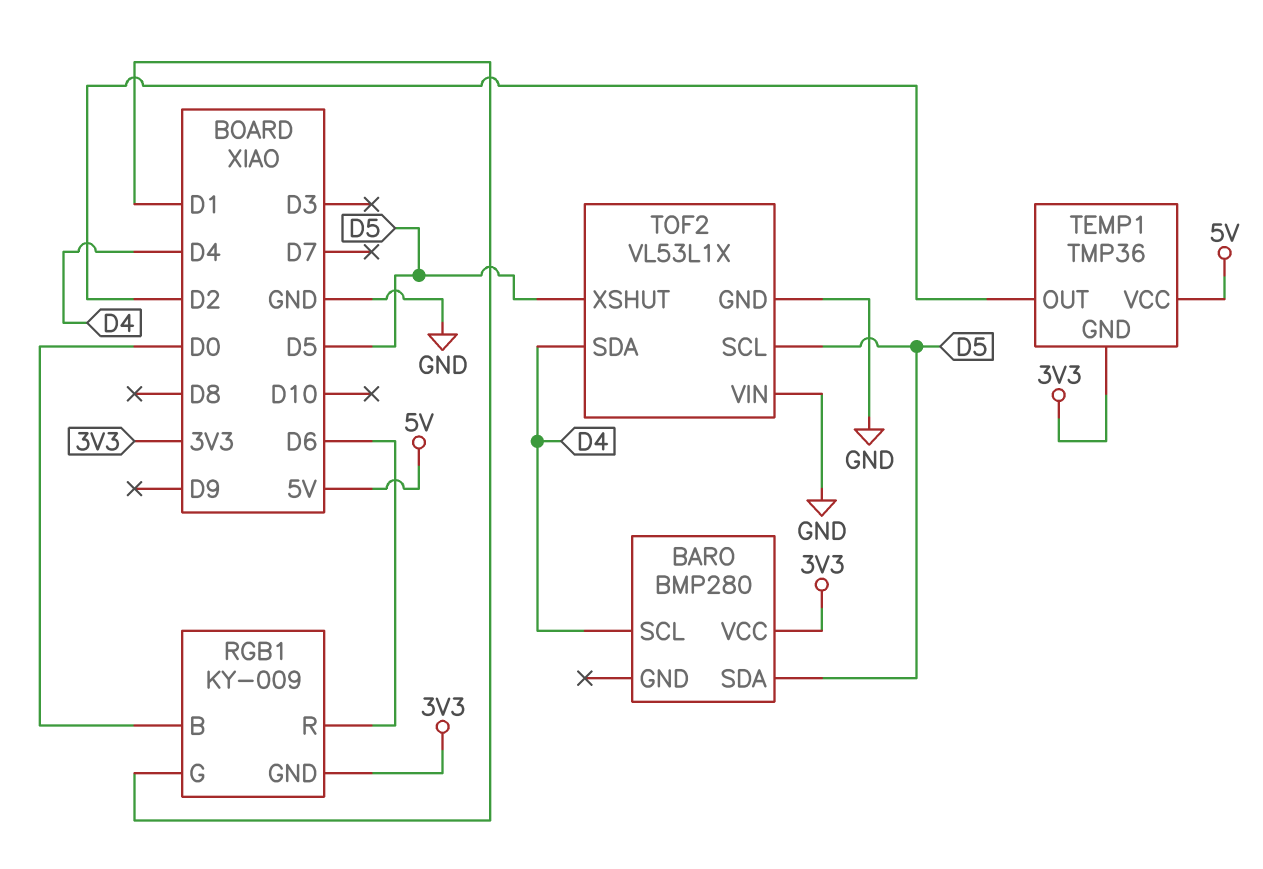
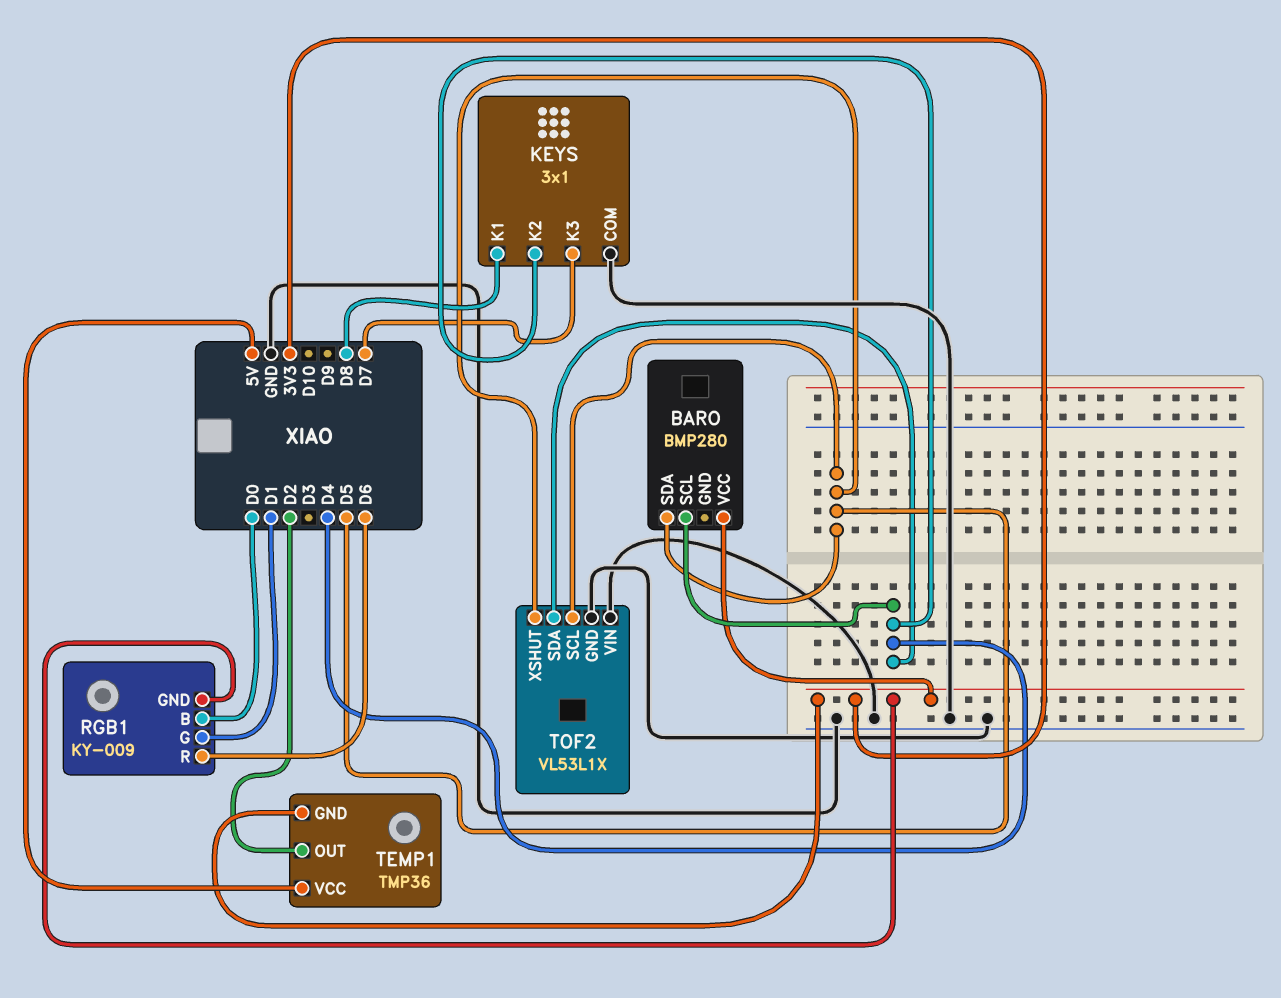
KEYS: none -> 3x1
KEYS pin COM: none -> GND
KEYS pin K1: none -> D8
KEYS pin K2: none -> D4
KEYS pin K3: none -> D7

